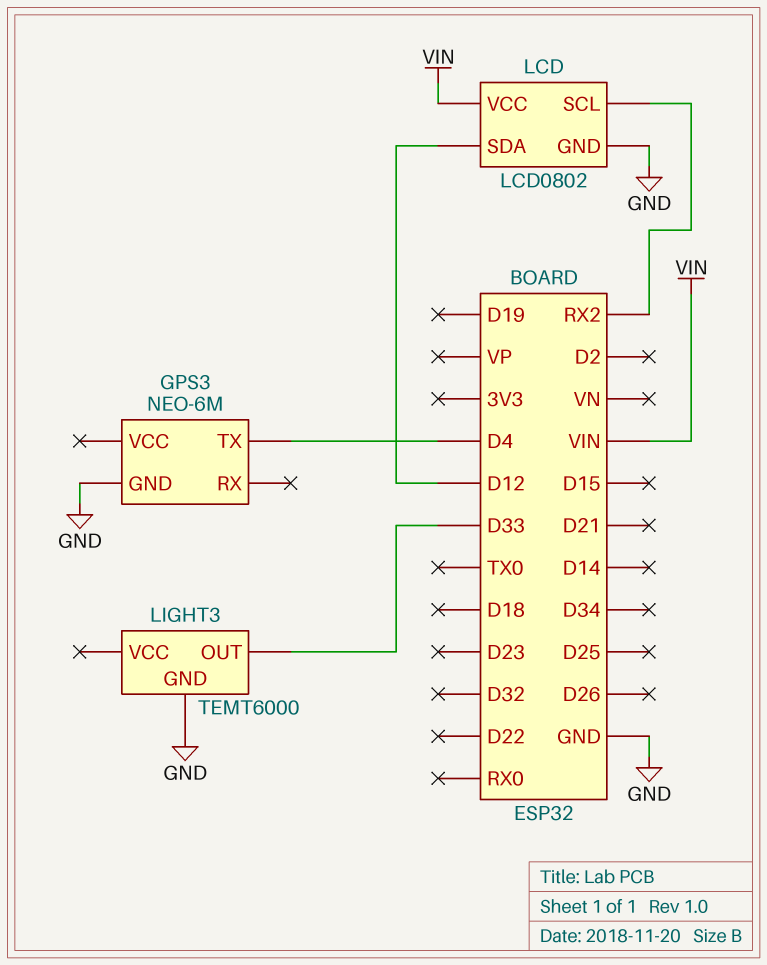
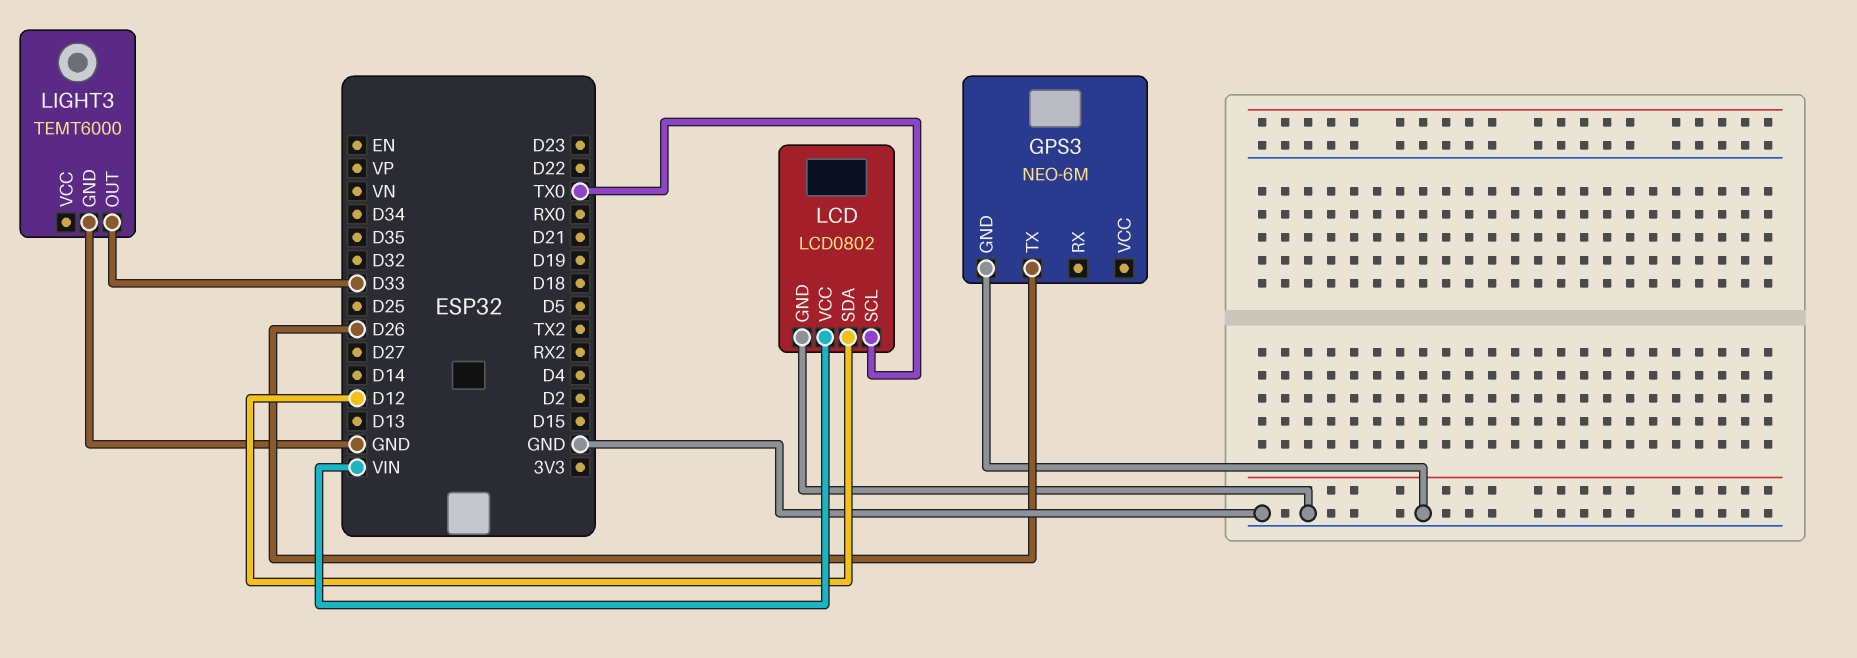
GPS3 pin TX: D4 -> D26
LCD pin SCL: RX2 -> TX0

